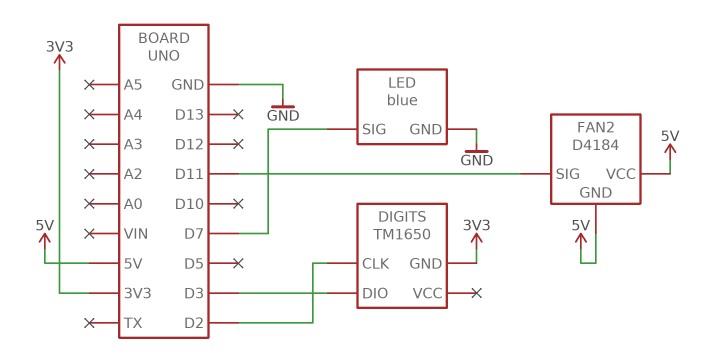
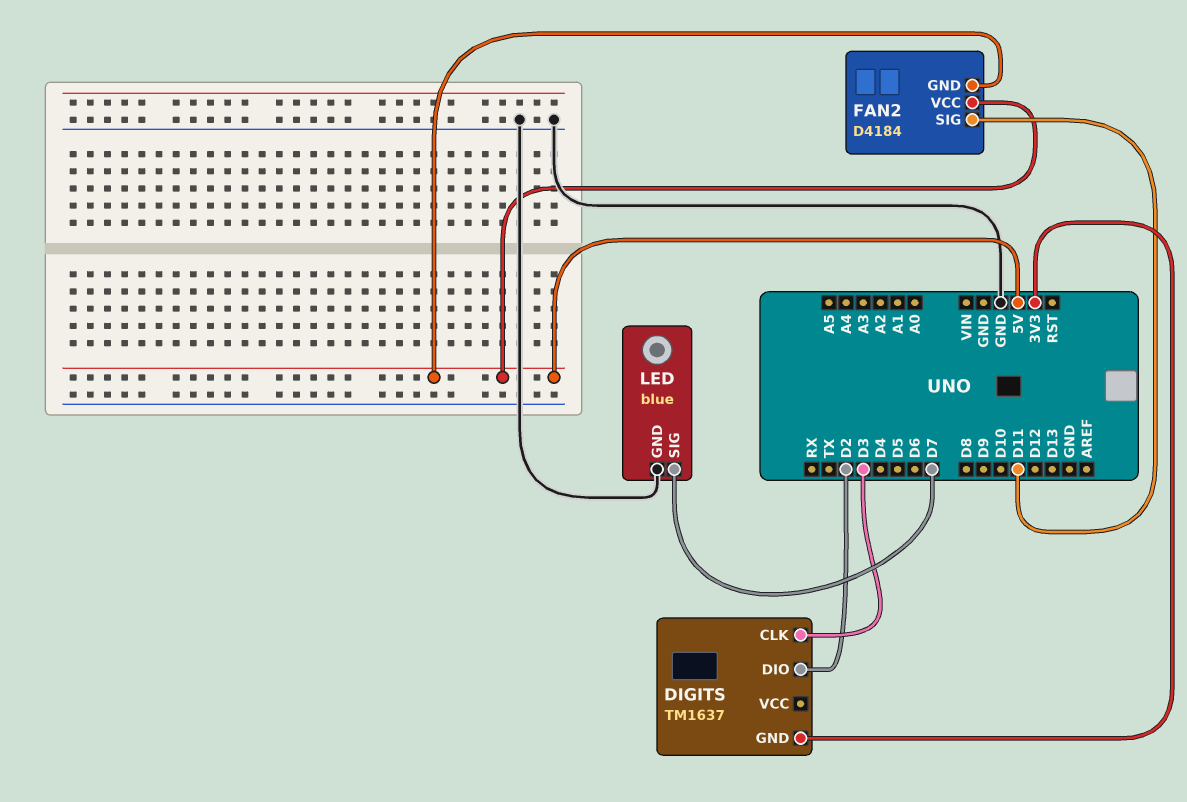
DIGITS: TM1650 -> TM1637
DIGITS pin CLK: D2 -> D3
DIGITS pin DIO: D3 -> D2

